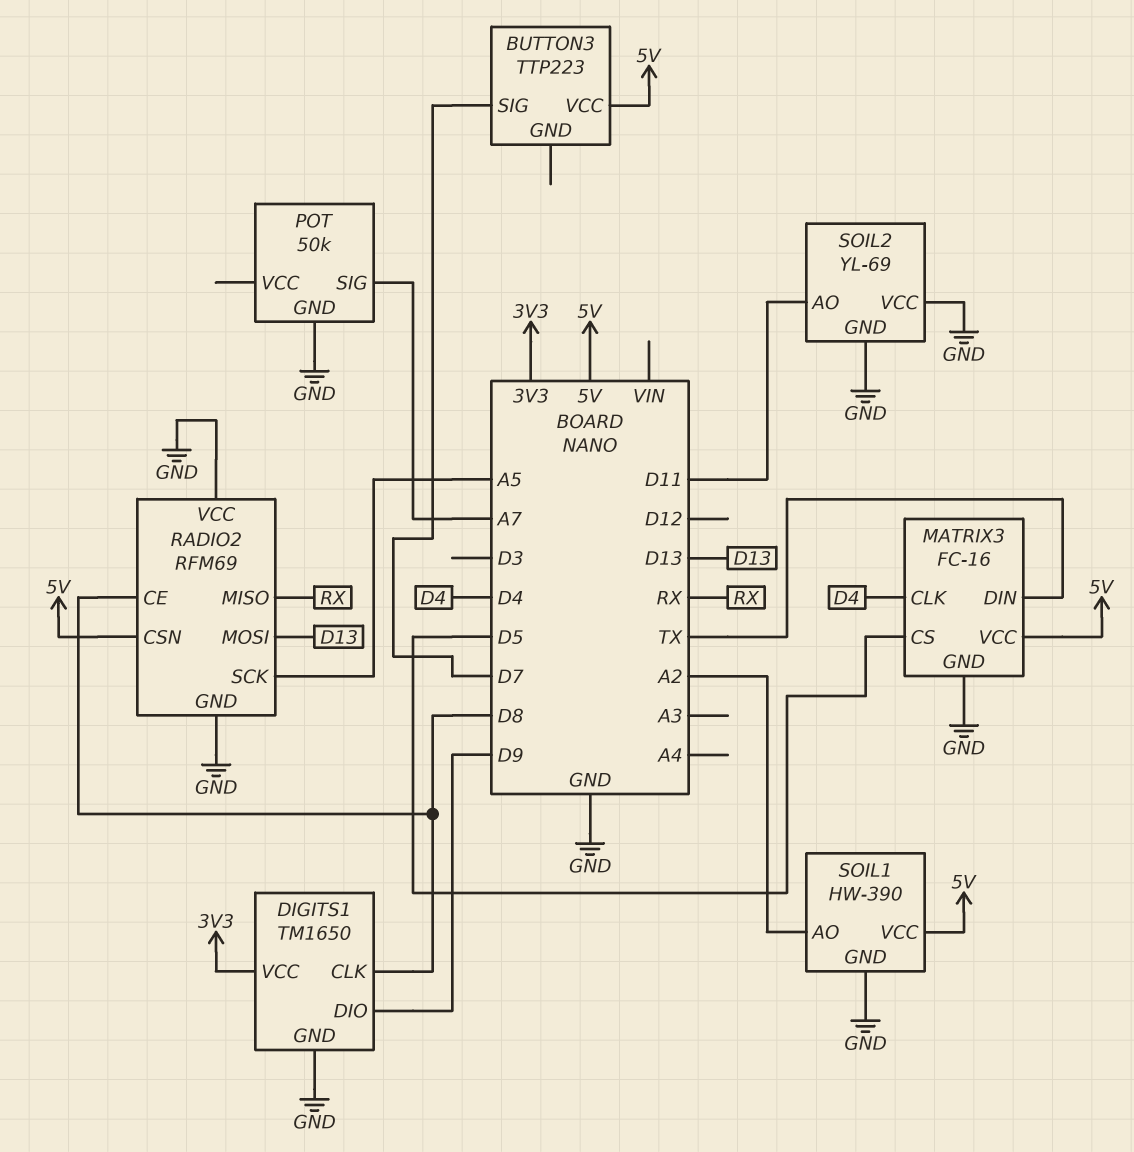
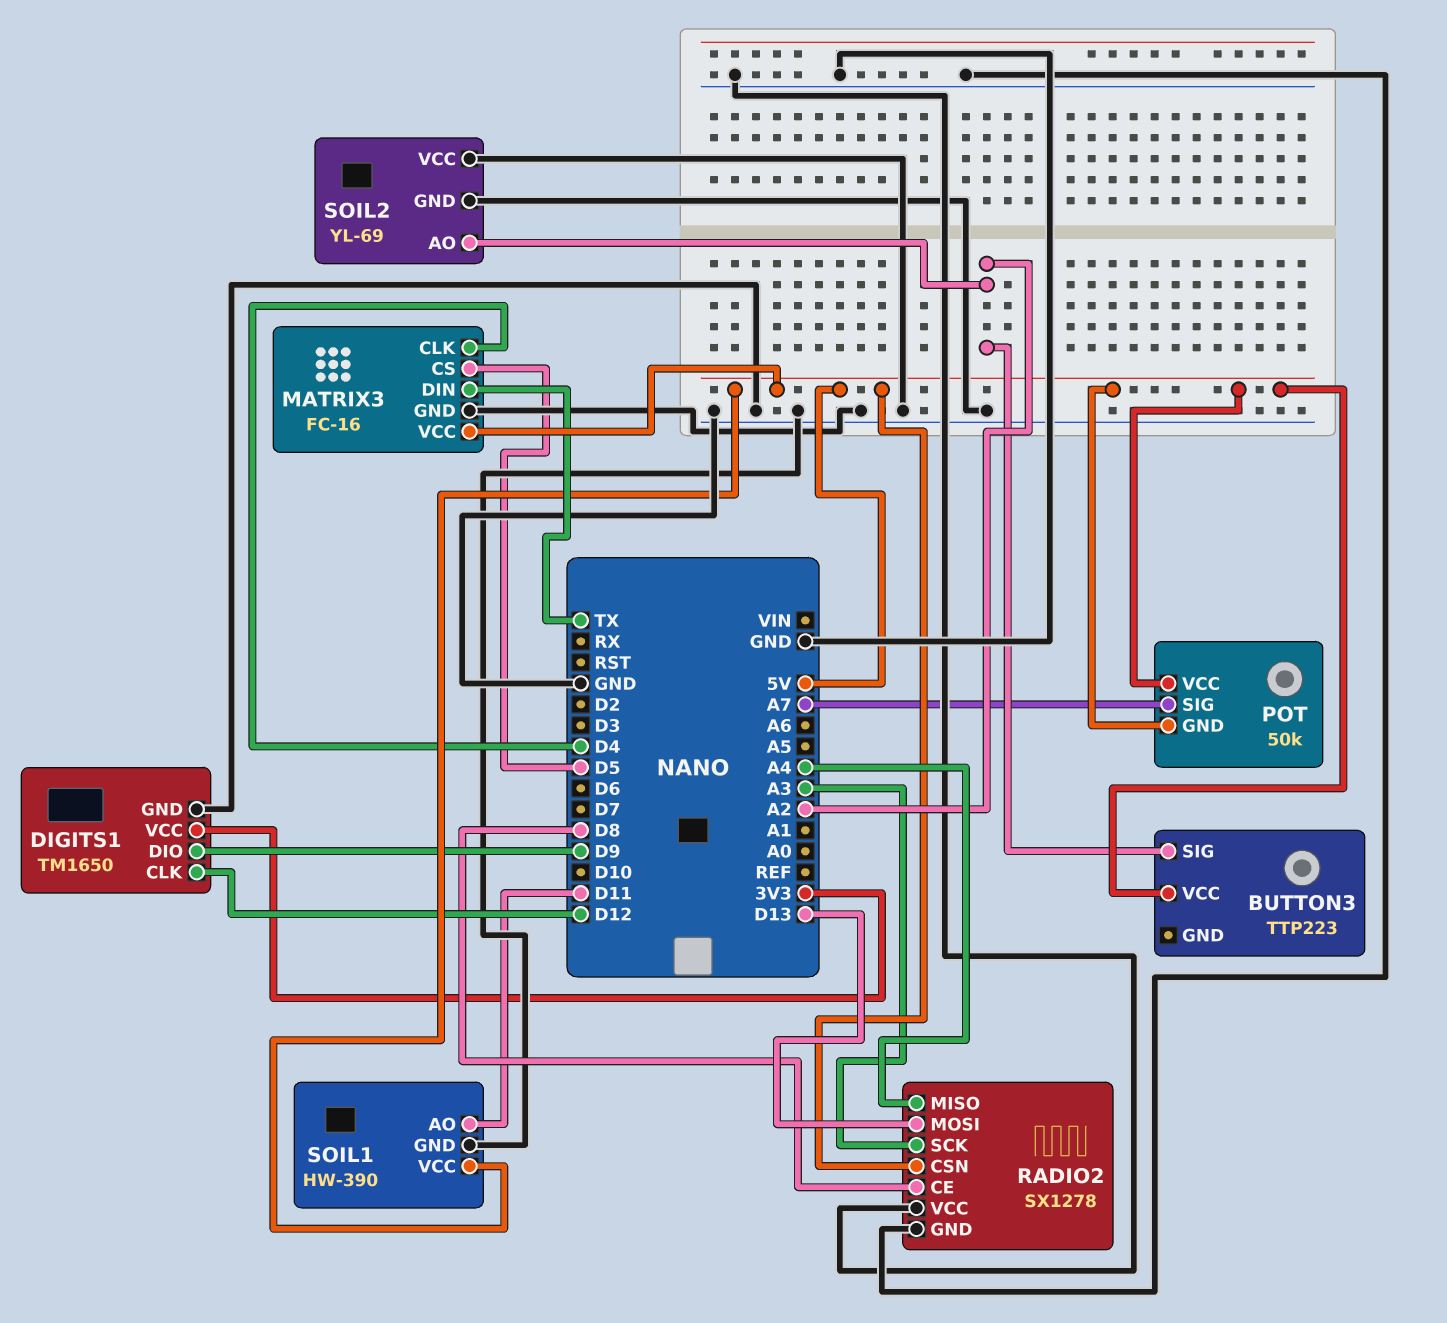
BUTTON3 pin SIG: D7 -> A2
DIGITS1 pin CLK: D8 -> D12
POT pin GND: GND -> 5V
POT pin VCC: none -> 5V
RADIO2: RFM69 -> SX1278
RADIO2 pin MISO: RX -> A4
RADIO2 pin SCK: A5 -> A3
SOIL1 pin AO: A2 -> D11
SOIL2 pin AO: D11 -> A2

